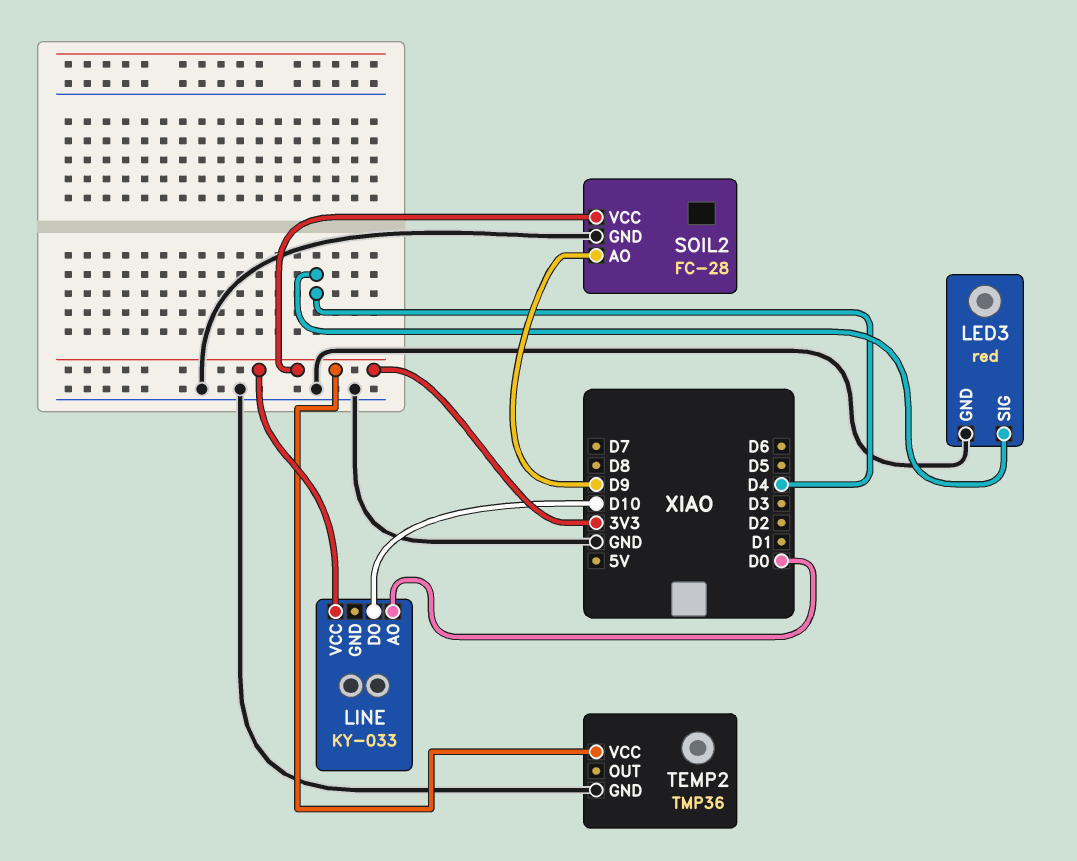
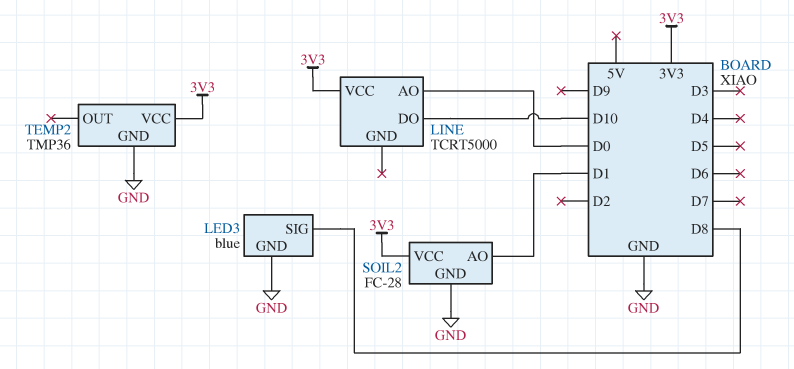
LED3: red -> blue
LED3 pin SIG: D4 -> D8
LINE: KY-033 -> TCRT5000
SOIL2 pin AO: D9 -> D1

